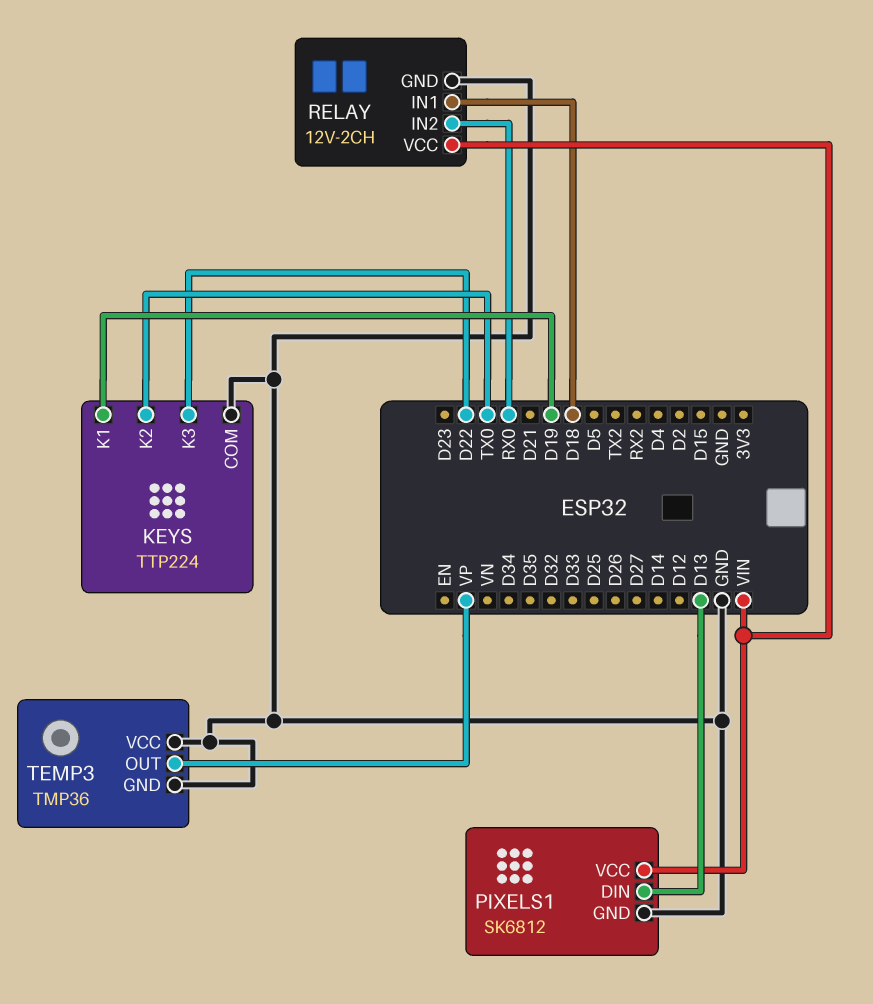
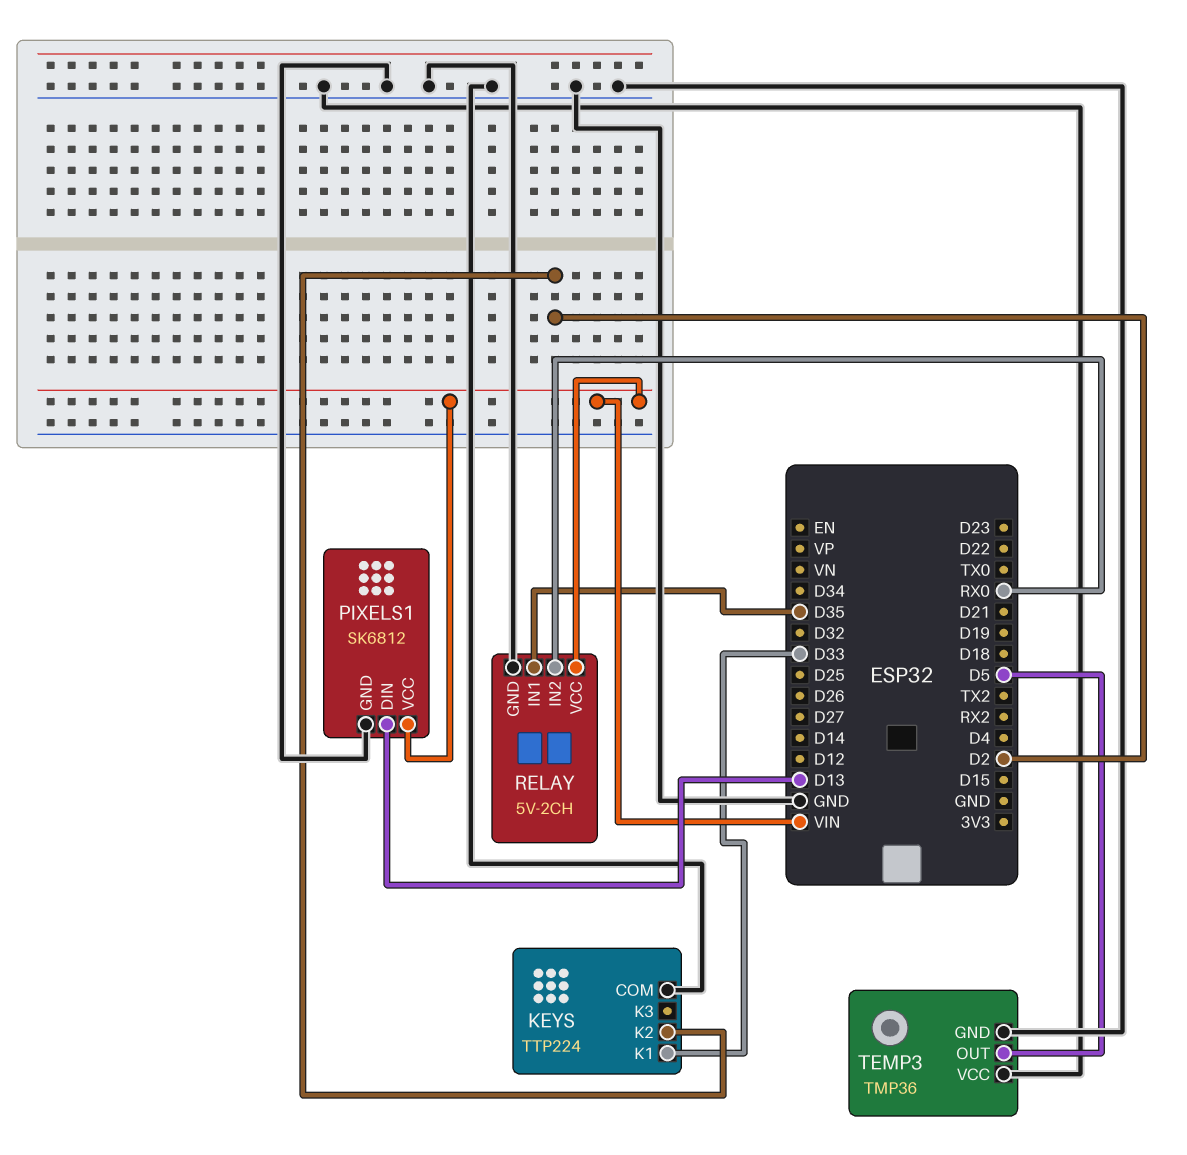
KEYS pin K1: D19 -> D33
KEYS pin K2: TX0 -> D2
KEYS pin K3: D22 -> none
RELAY: 12V-2CH -> 5V-2CH
RELAY pin IN1: D18 -> D35
TEMP3 pin OUT: VP -> D5

